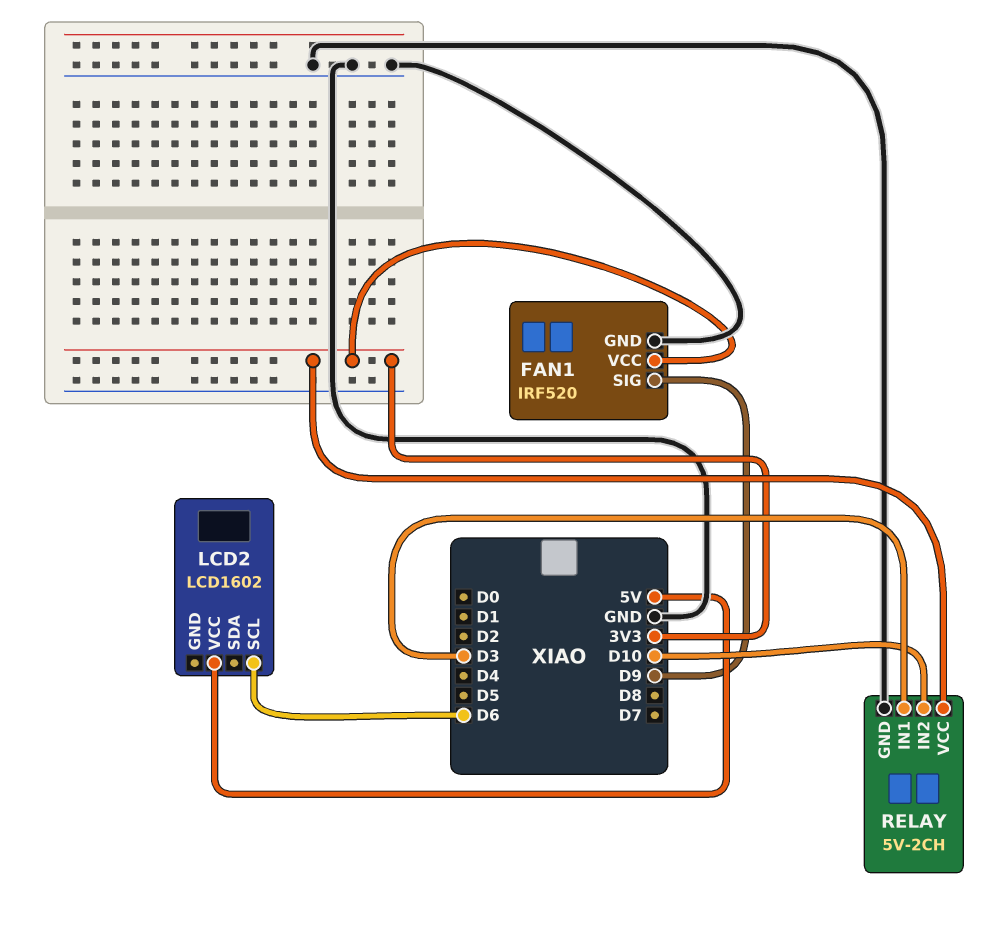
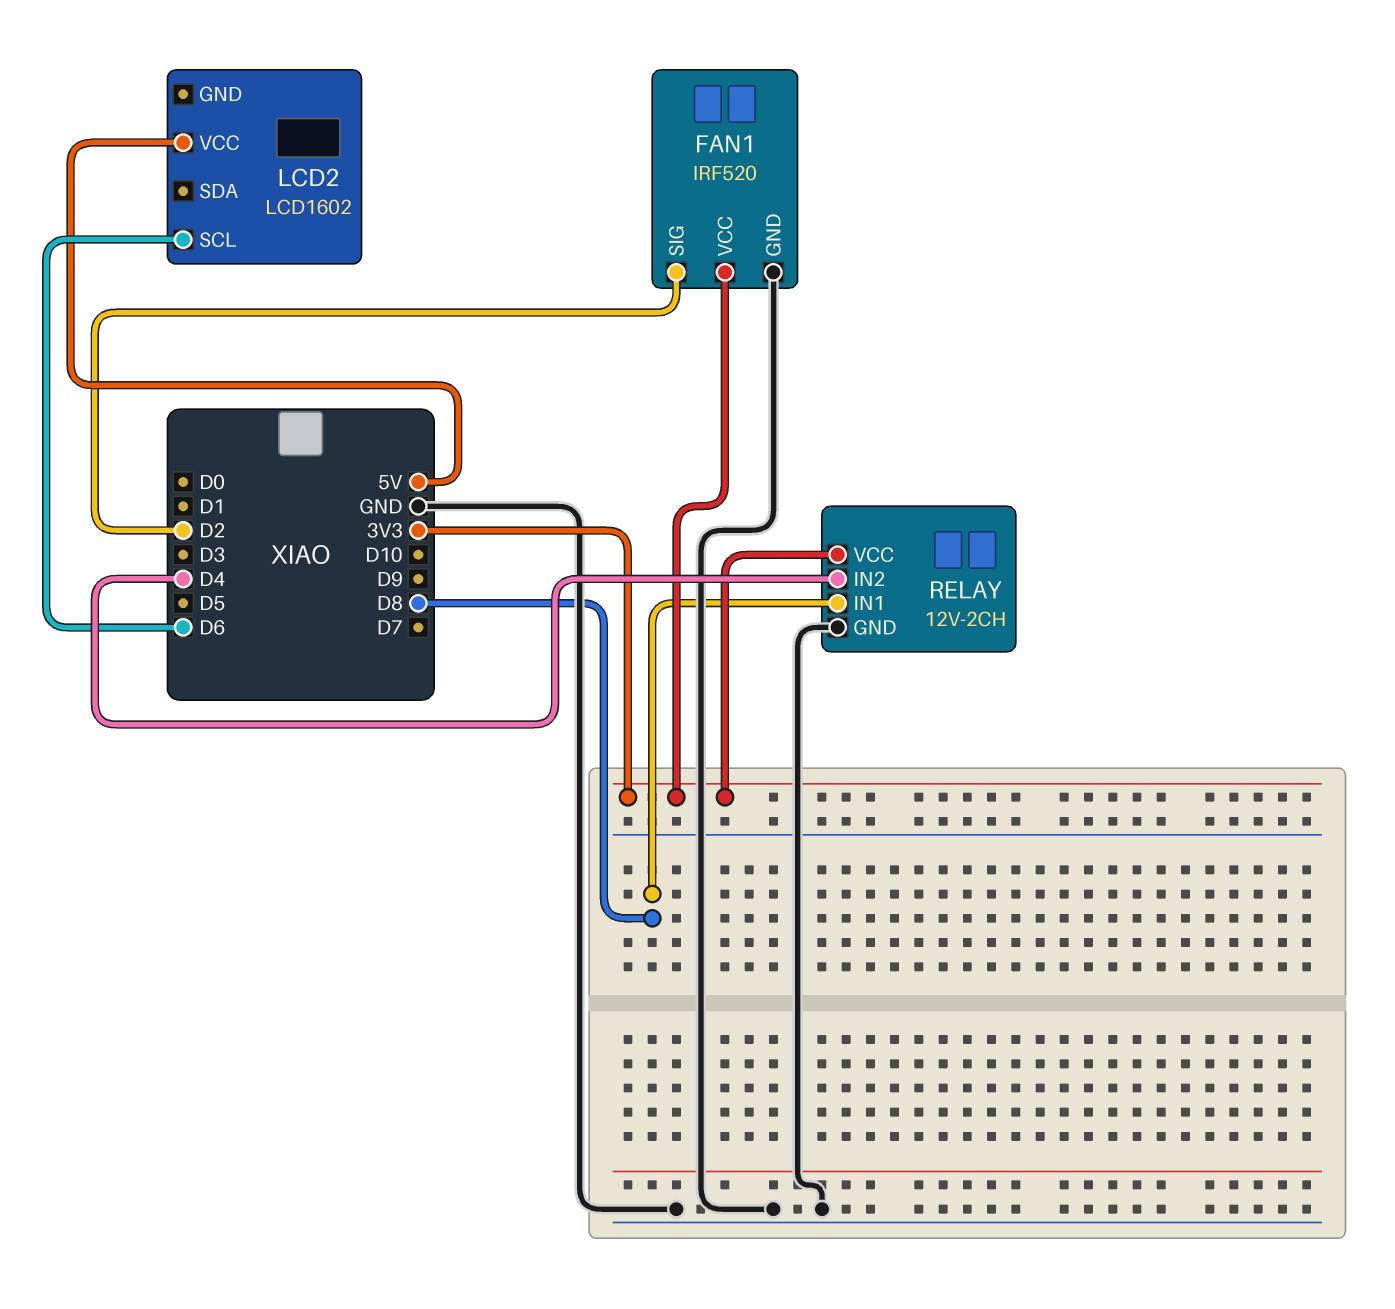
FAN1 pin SIG: D9 -> D2
RELAY: 5V-2CH -> 12V-2CH
RELAY pin IN1: D3 -> D8
RELAY pin IN2: D10 -> D4

